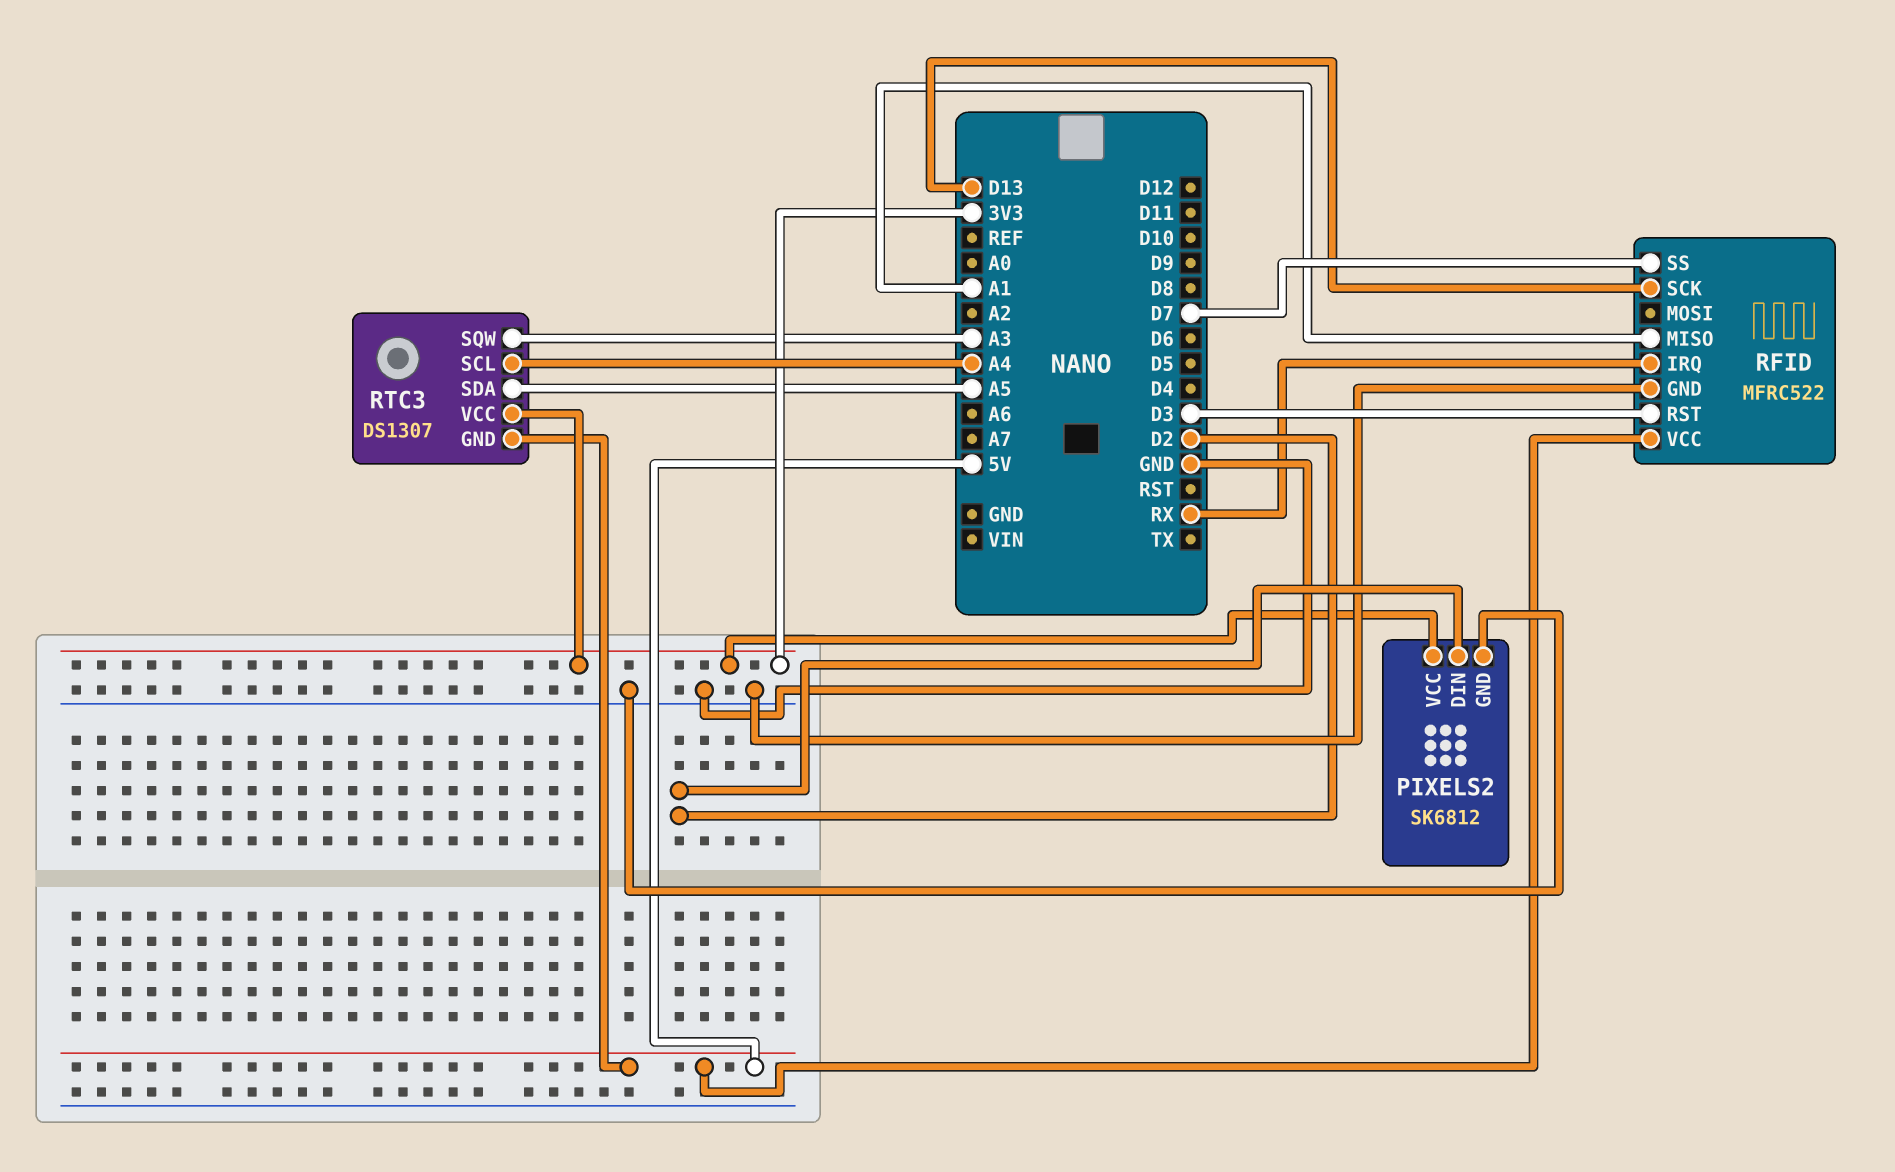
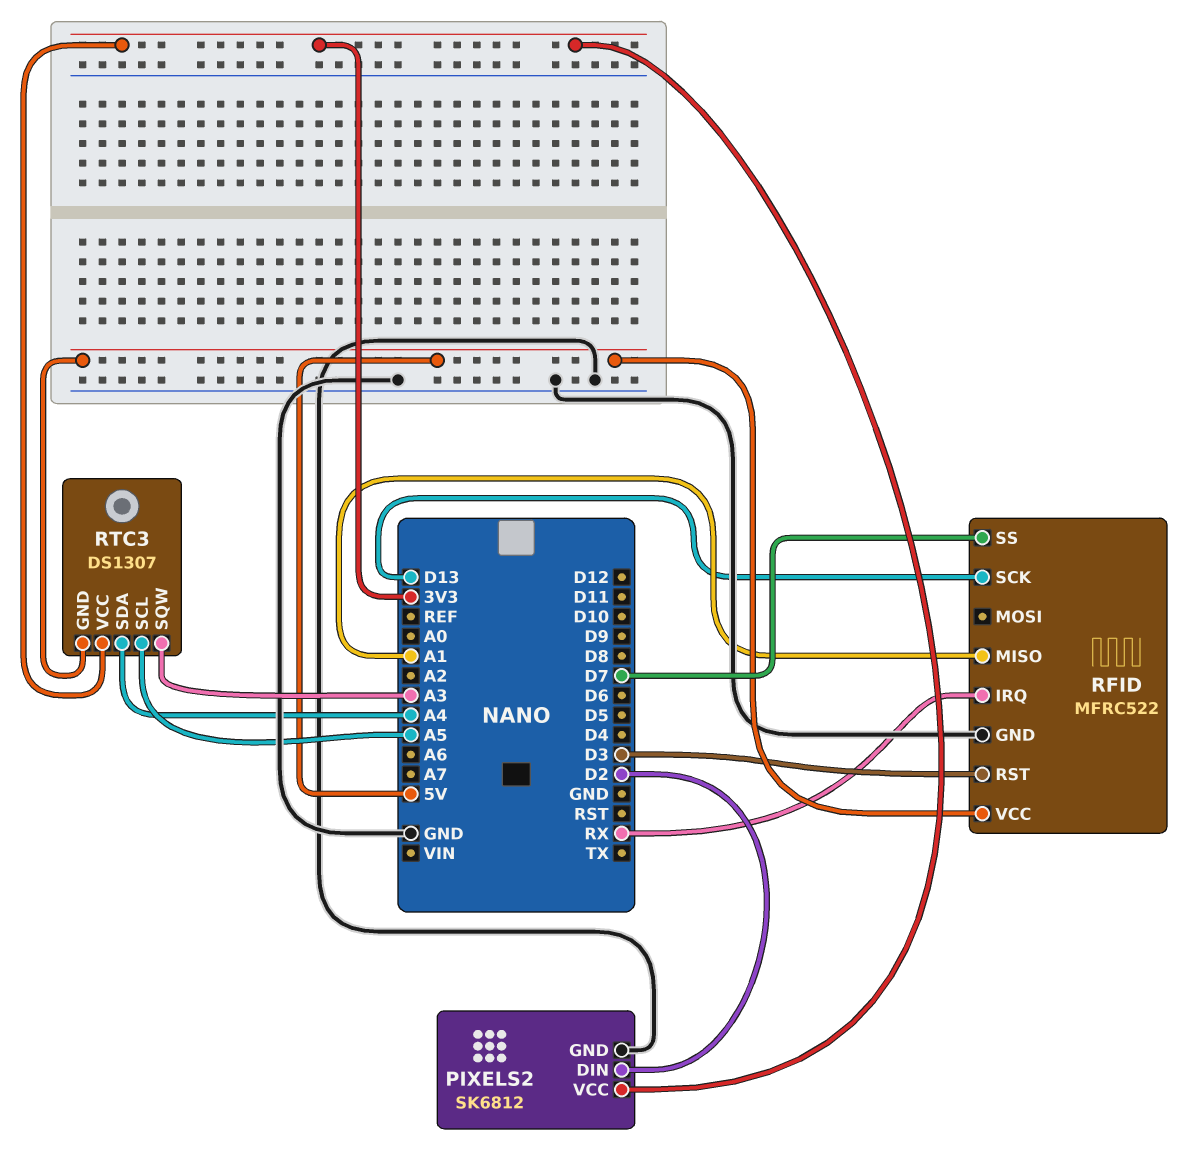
RTC3 pin SCL: A4 -> A5
RTC3 pin SDA: A5 -> A4

